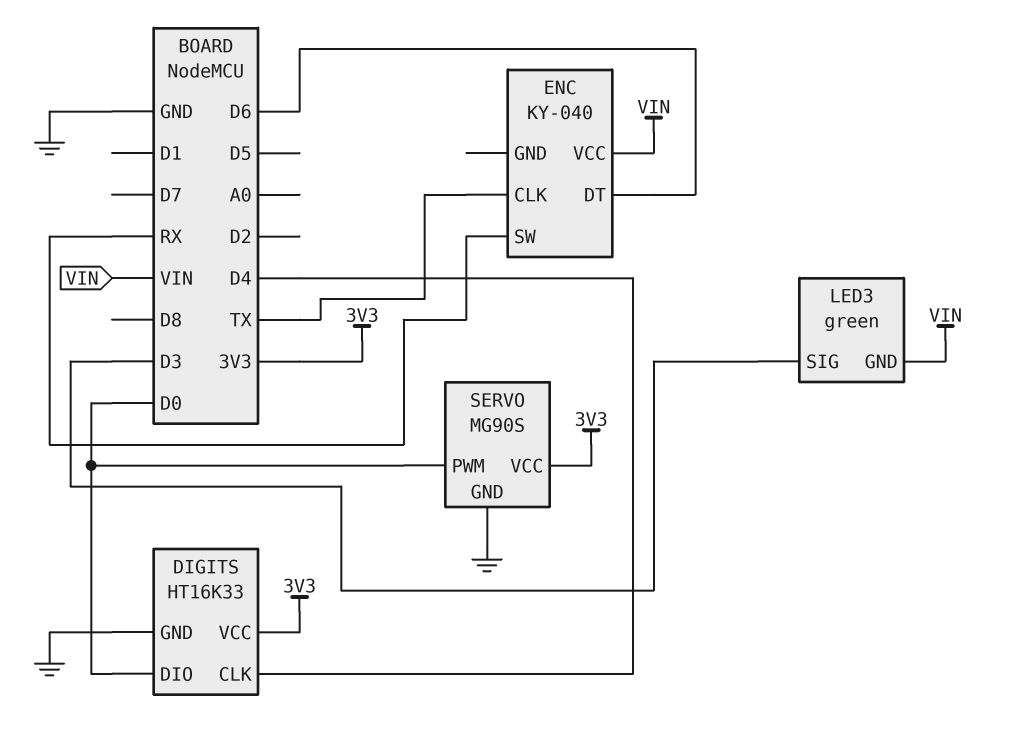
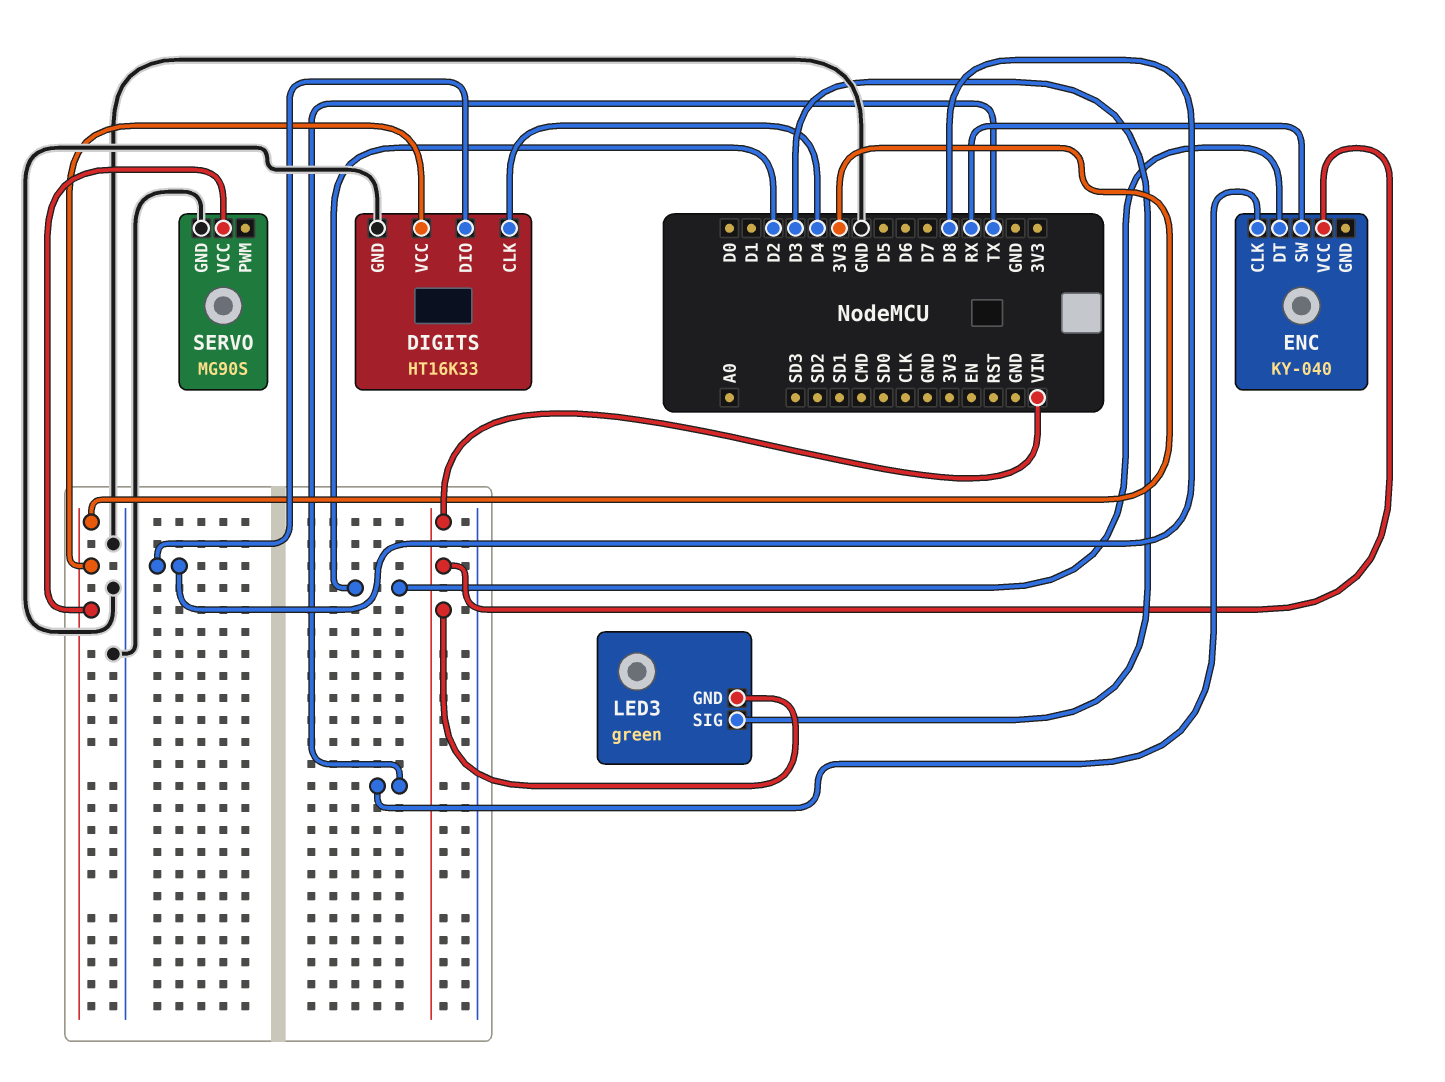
DIGITS pin DIO: D0 -> D8
ENC pin DT: D6 -> D2
SERVO pin PWM: D0 -> none

